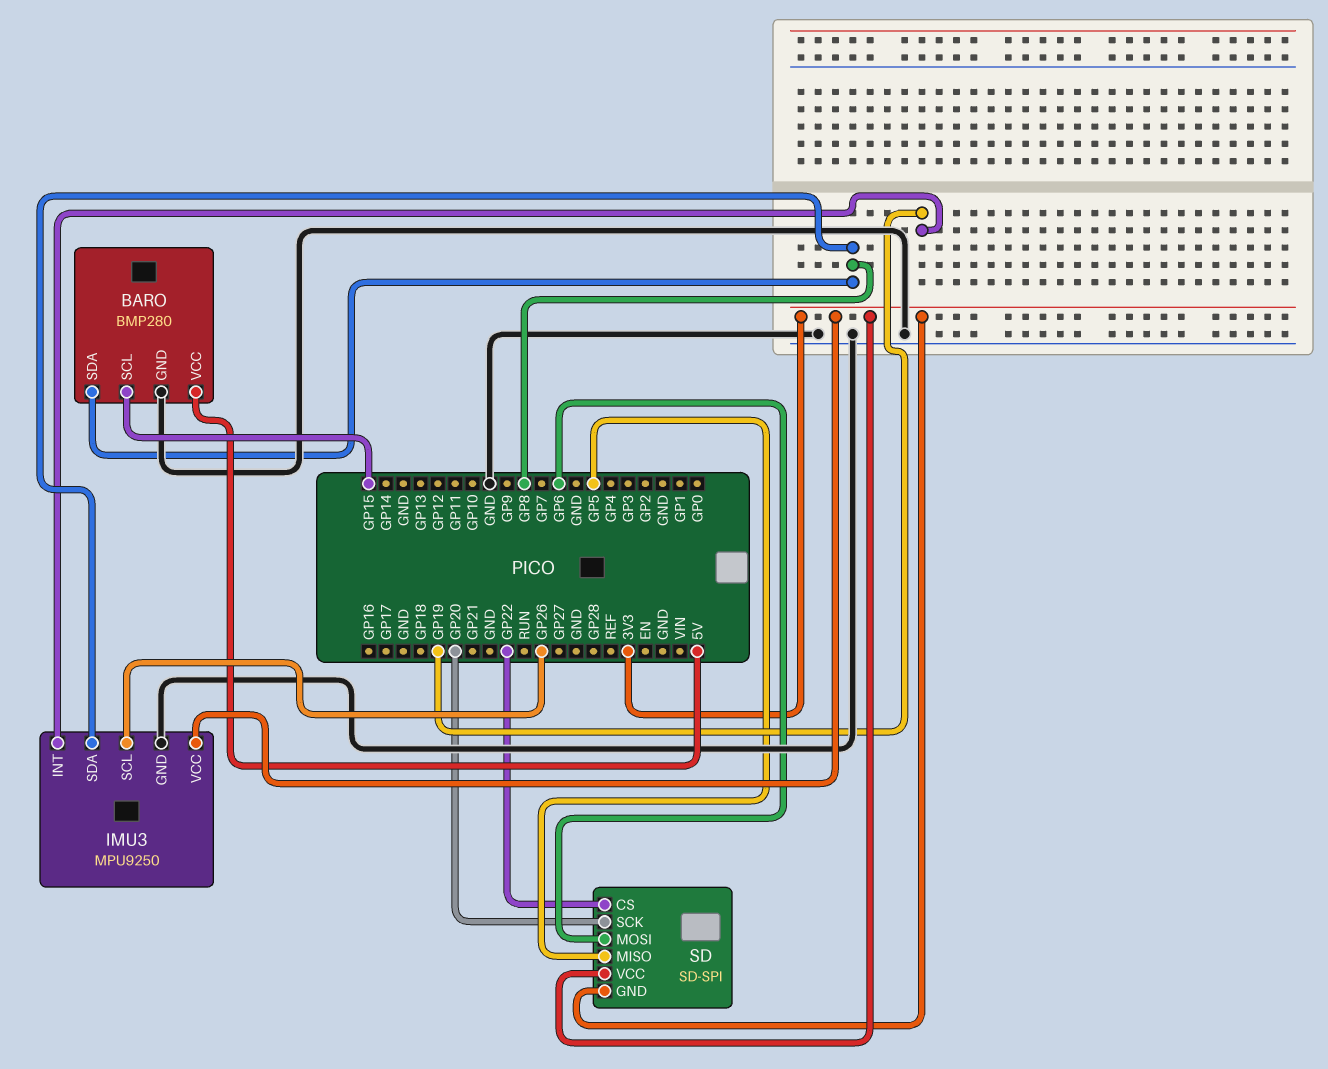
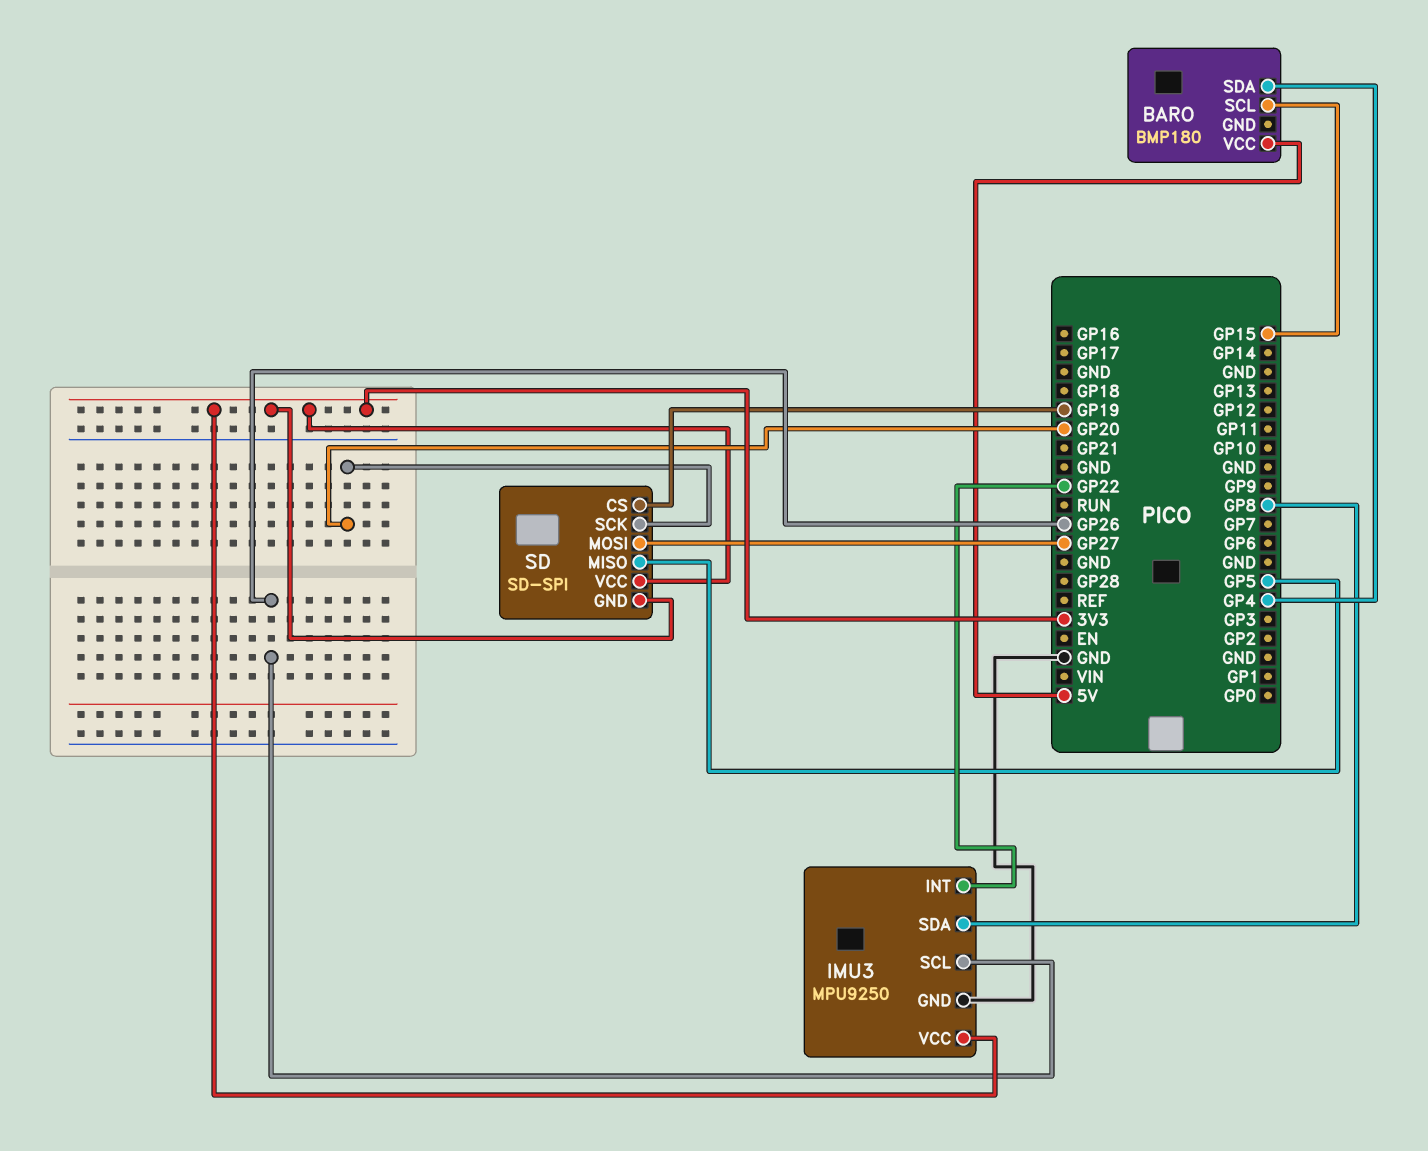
BARO: BMP280 -> BMP180
BARO pin GND: GND -> none
BARO pin SDA: GP8 -> GP4
IMU3 pin INT: GP19 -> GP22
SD pin CS: GP22 -> GP19
SD pin MOSI: GP6 -> GP27

